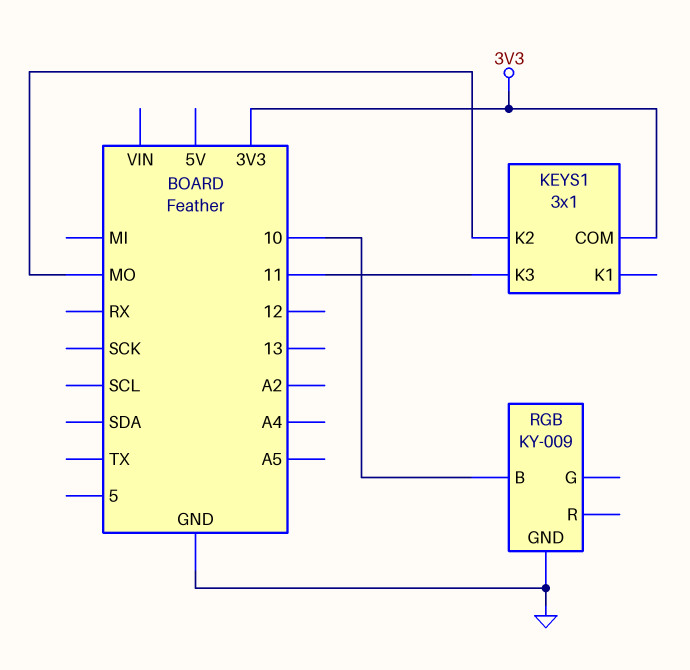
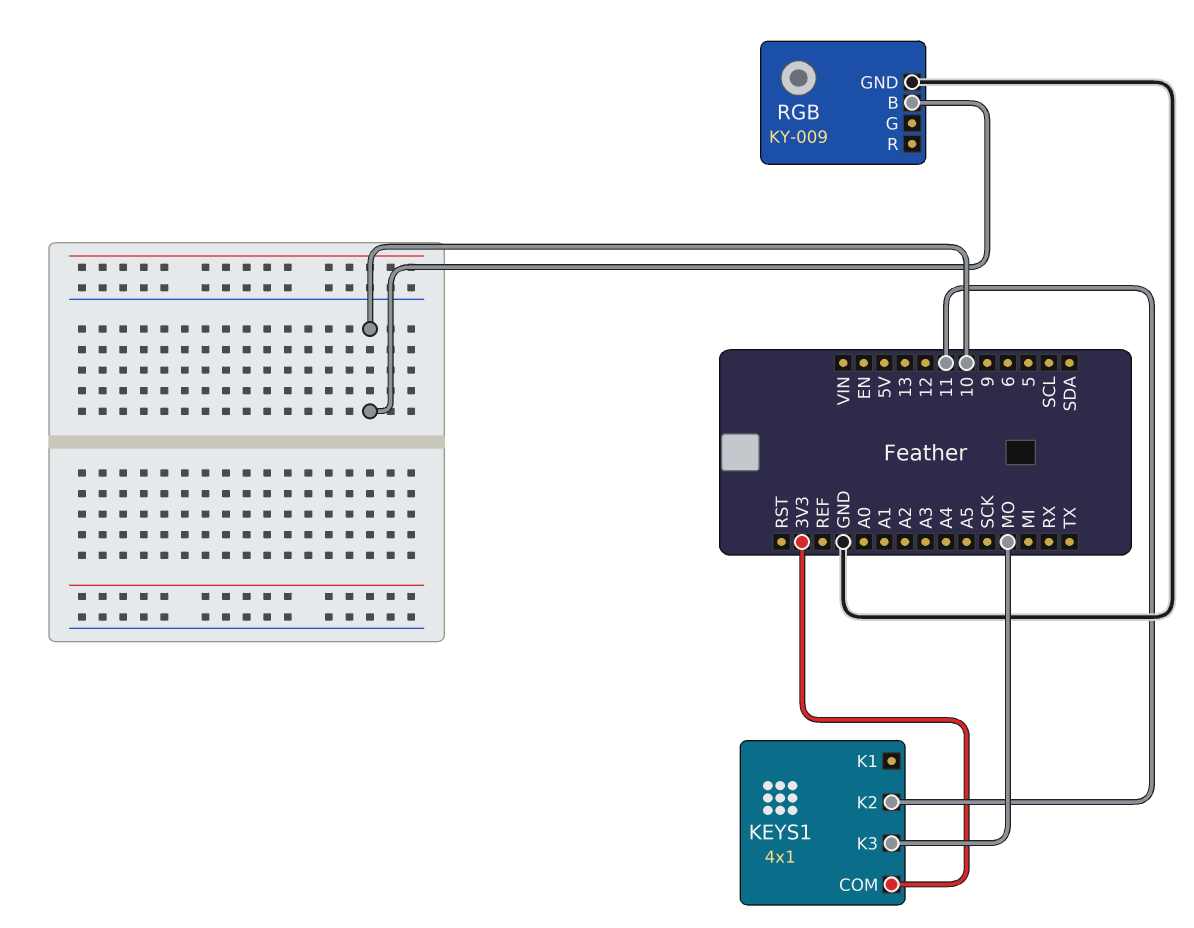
KEYS1: 3x1 -> 4x1
KEYS1 pin K2: MO -> 11
KEYS1 pin K3: 11 -> MO

